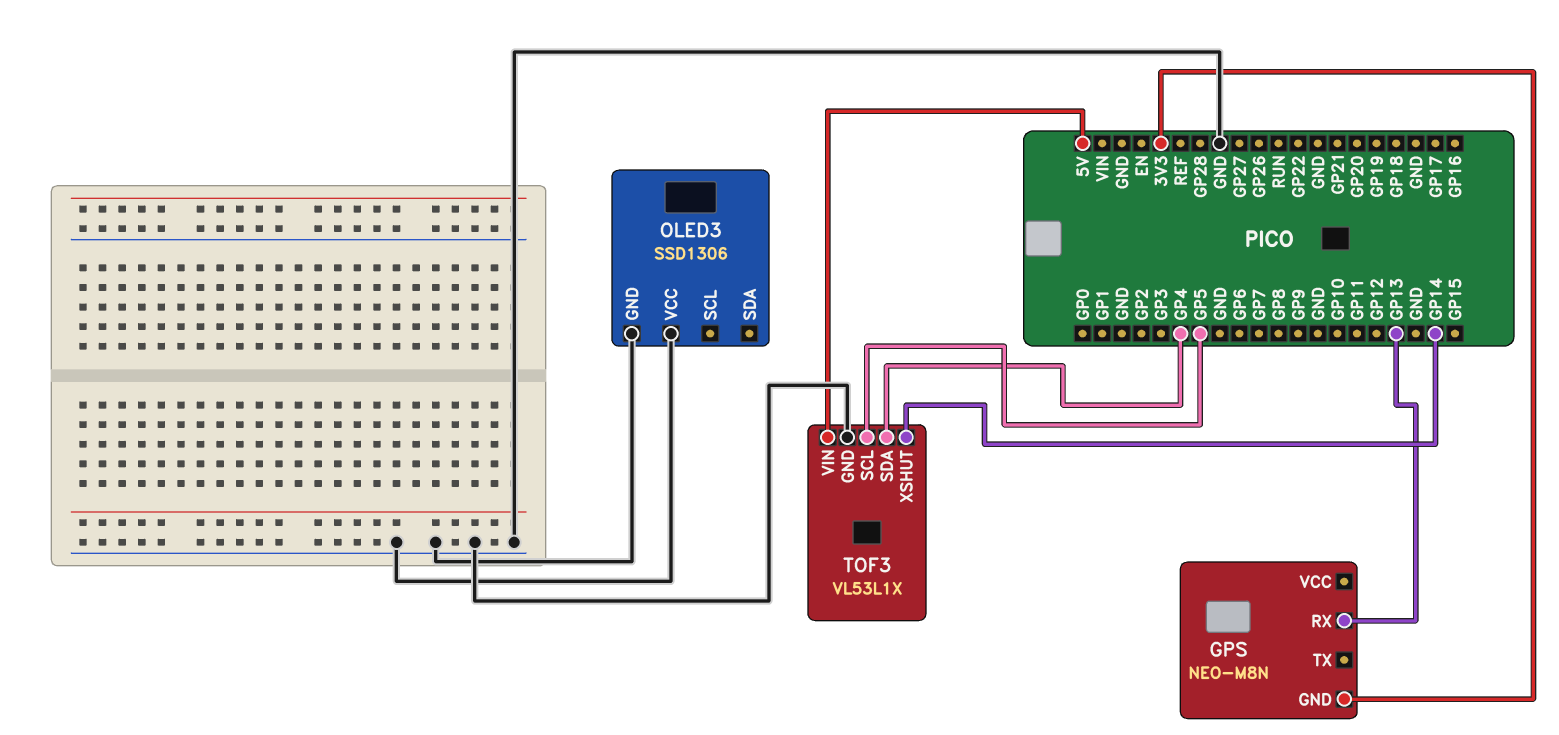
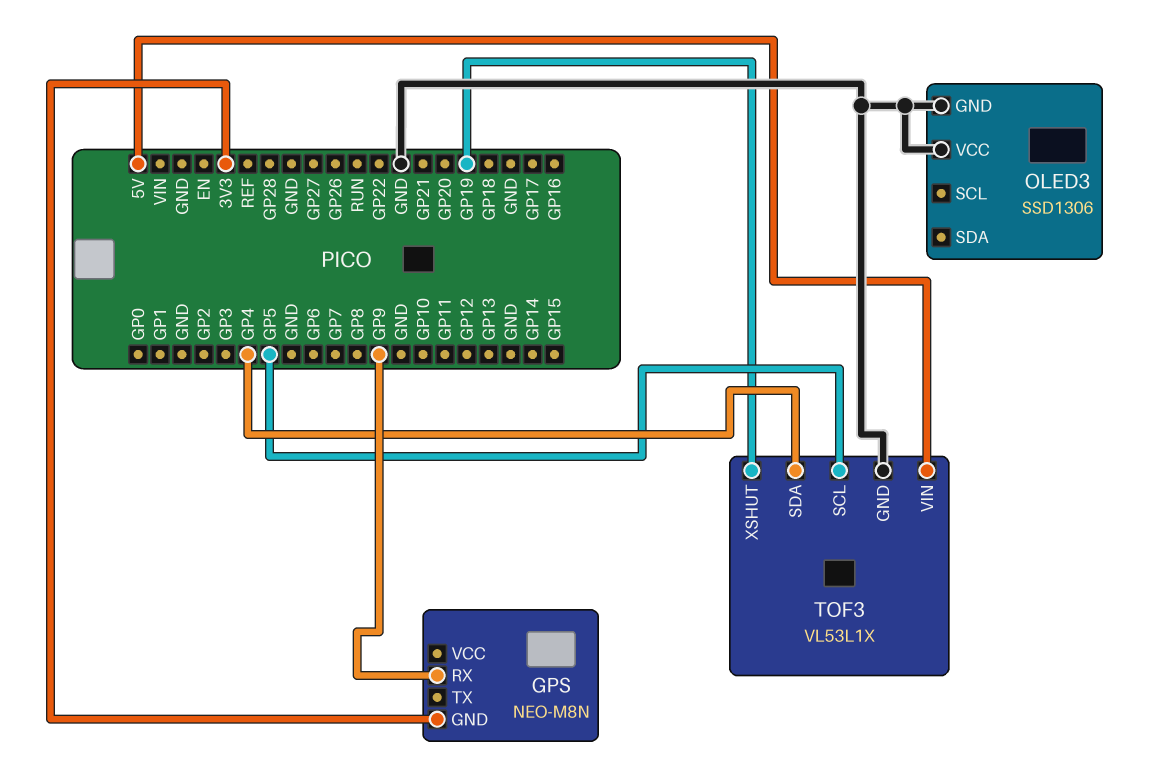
GPS pin RX: GP13 -> GP9
TOF3 pin XSHUT: GP14 -> GP19

